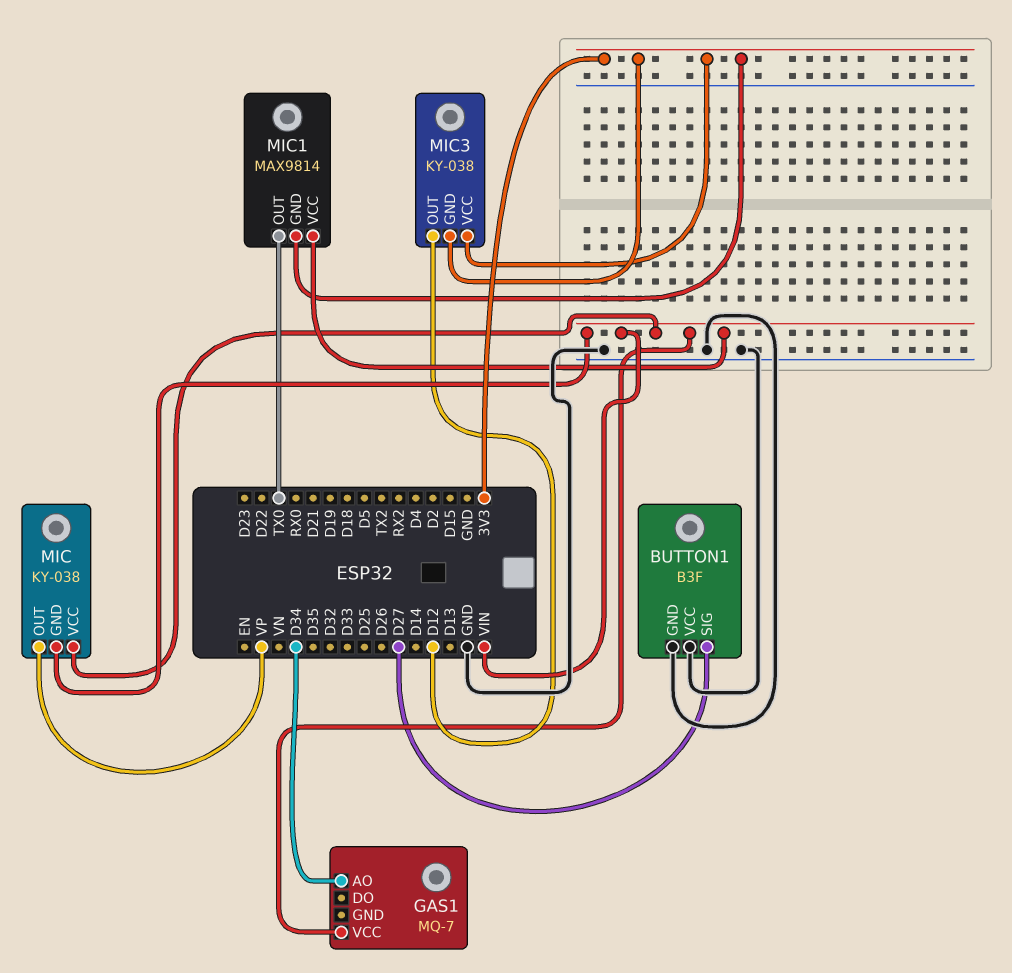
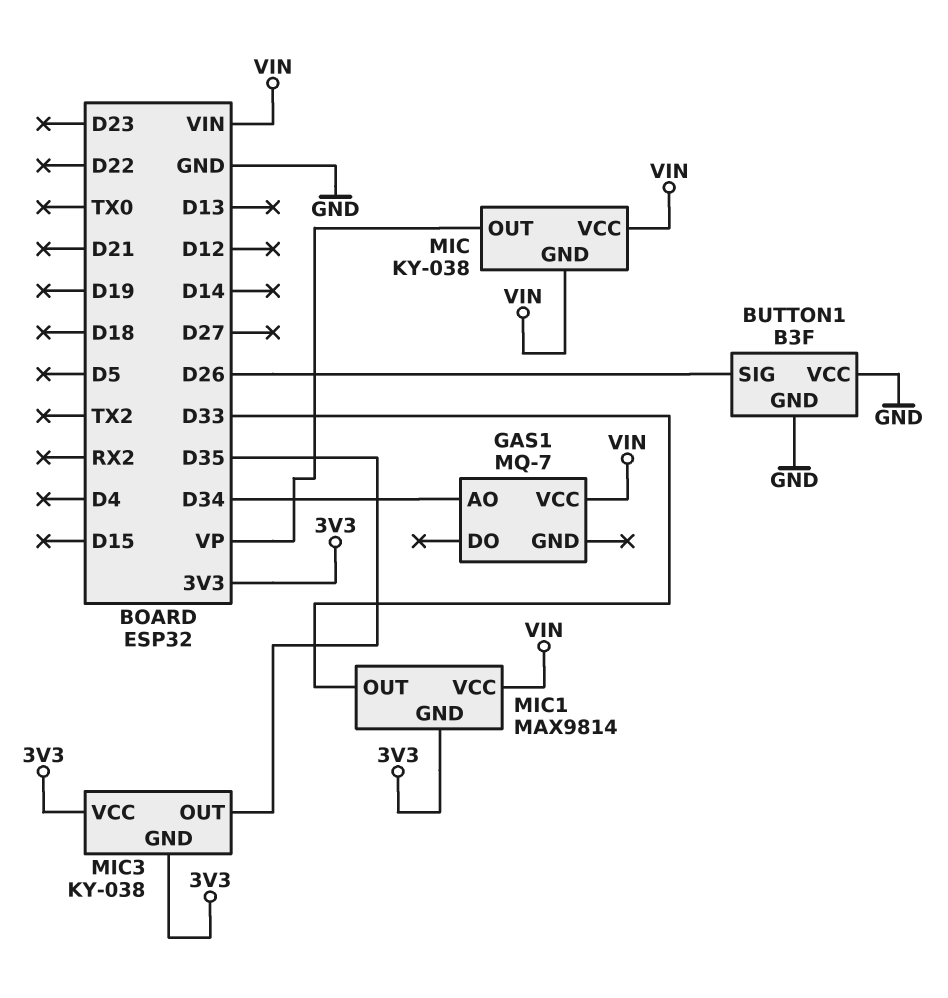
BUTTON1 pin SIG: D27 -> D26
MIC1 pin OUT: TX0 -> D33
MIC3 pin OUT: D12 -> D35

